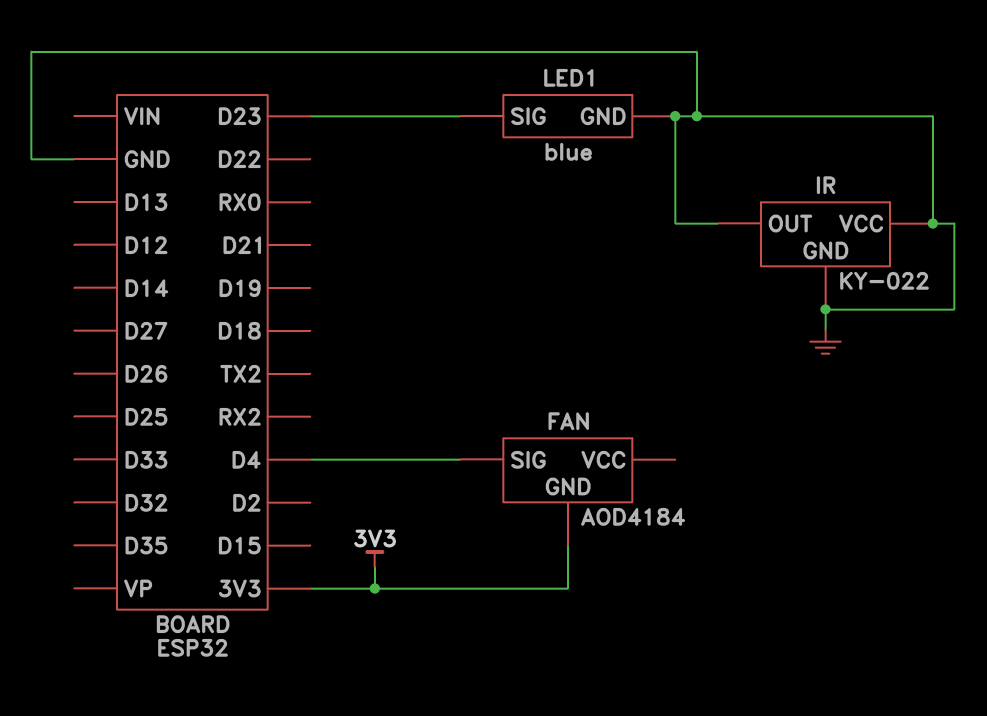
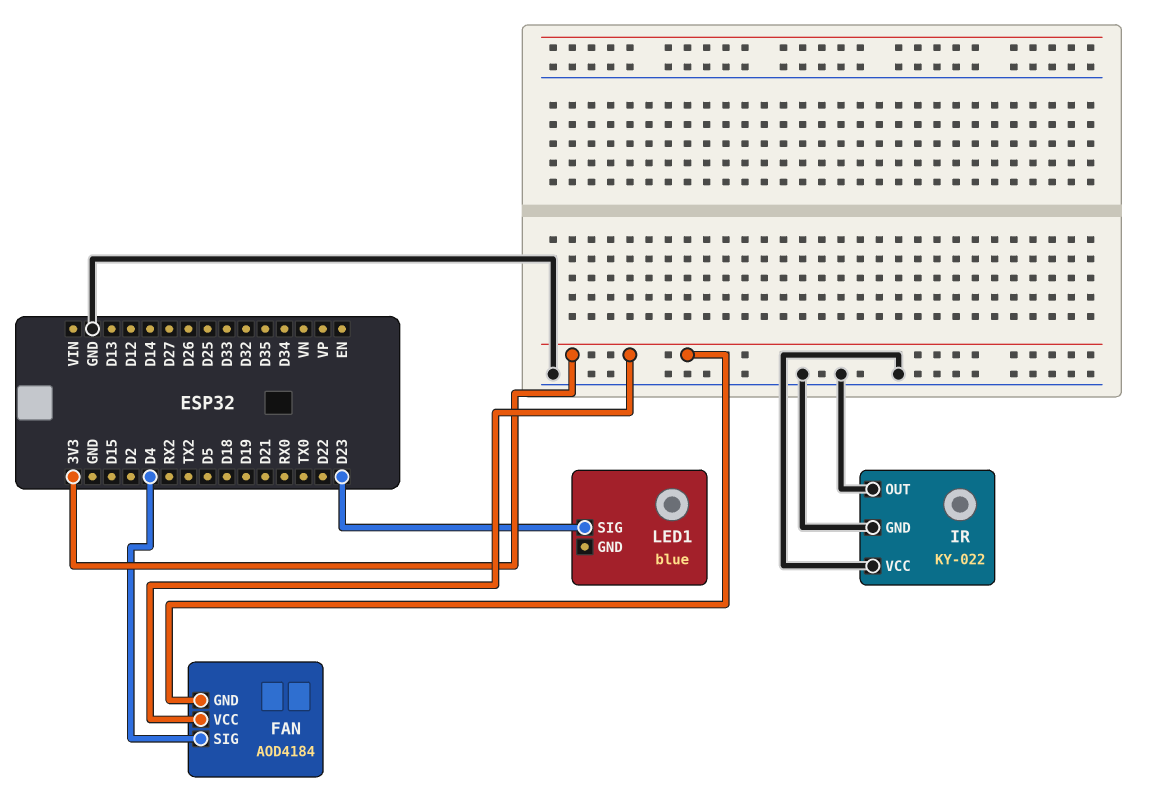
FAN pin VCC: none -> 3V3
LED1 pin GND: GND -> none

